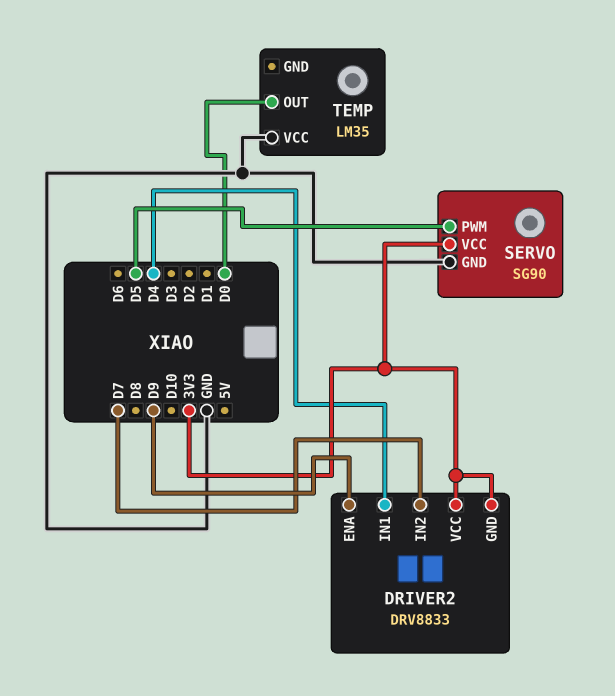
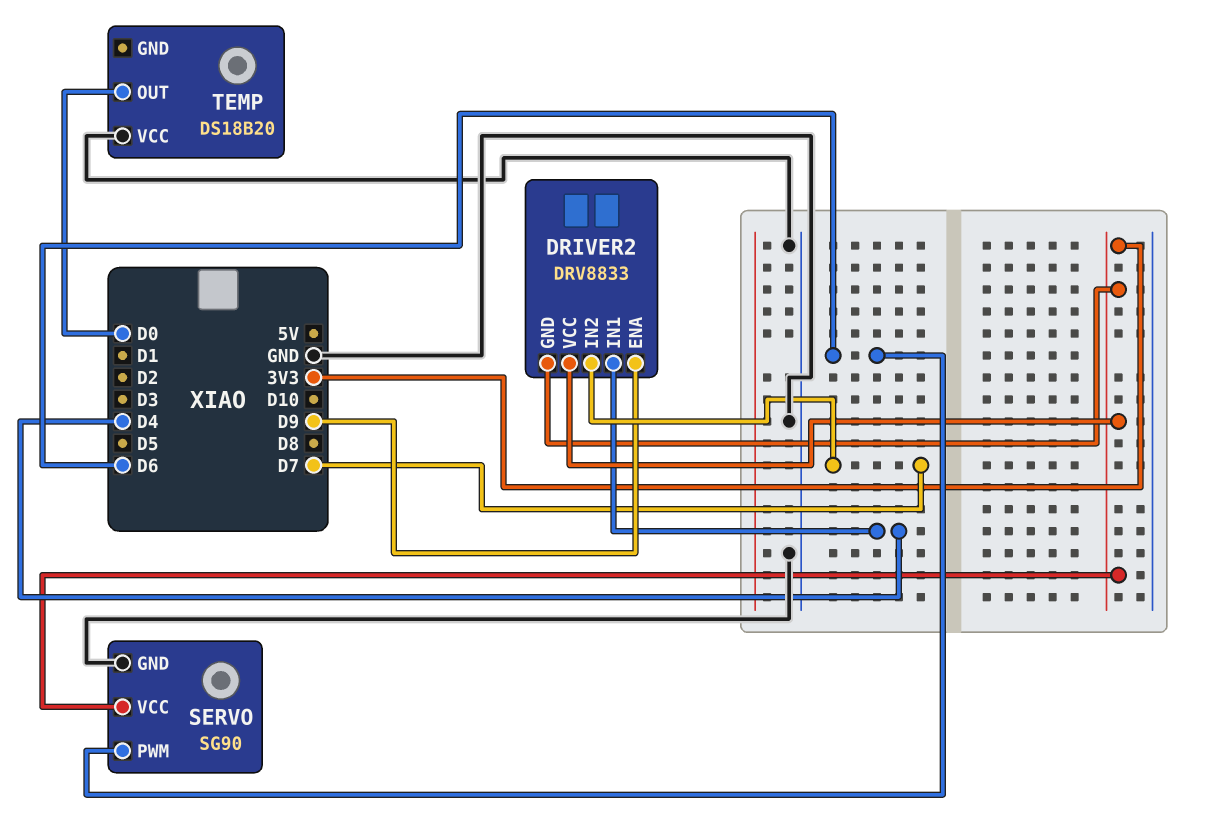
SERVO pin PWM: D5 -> D6
TEMP: LM35 -> DS18B20

